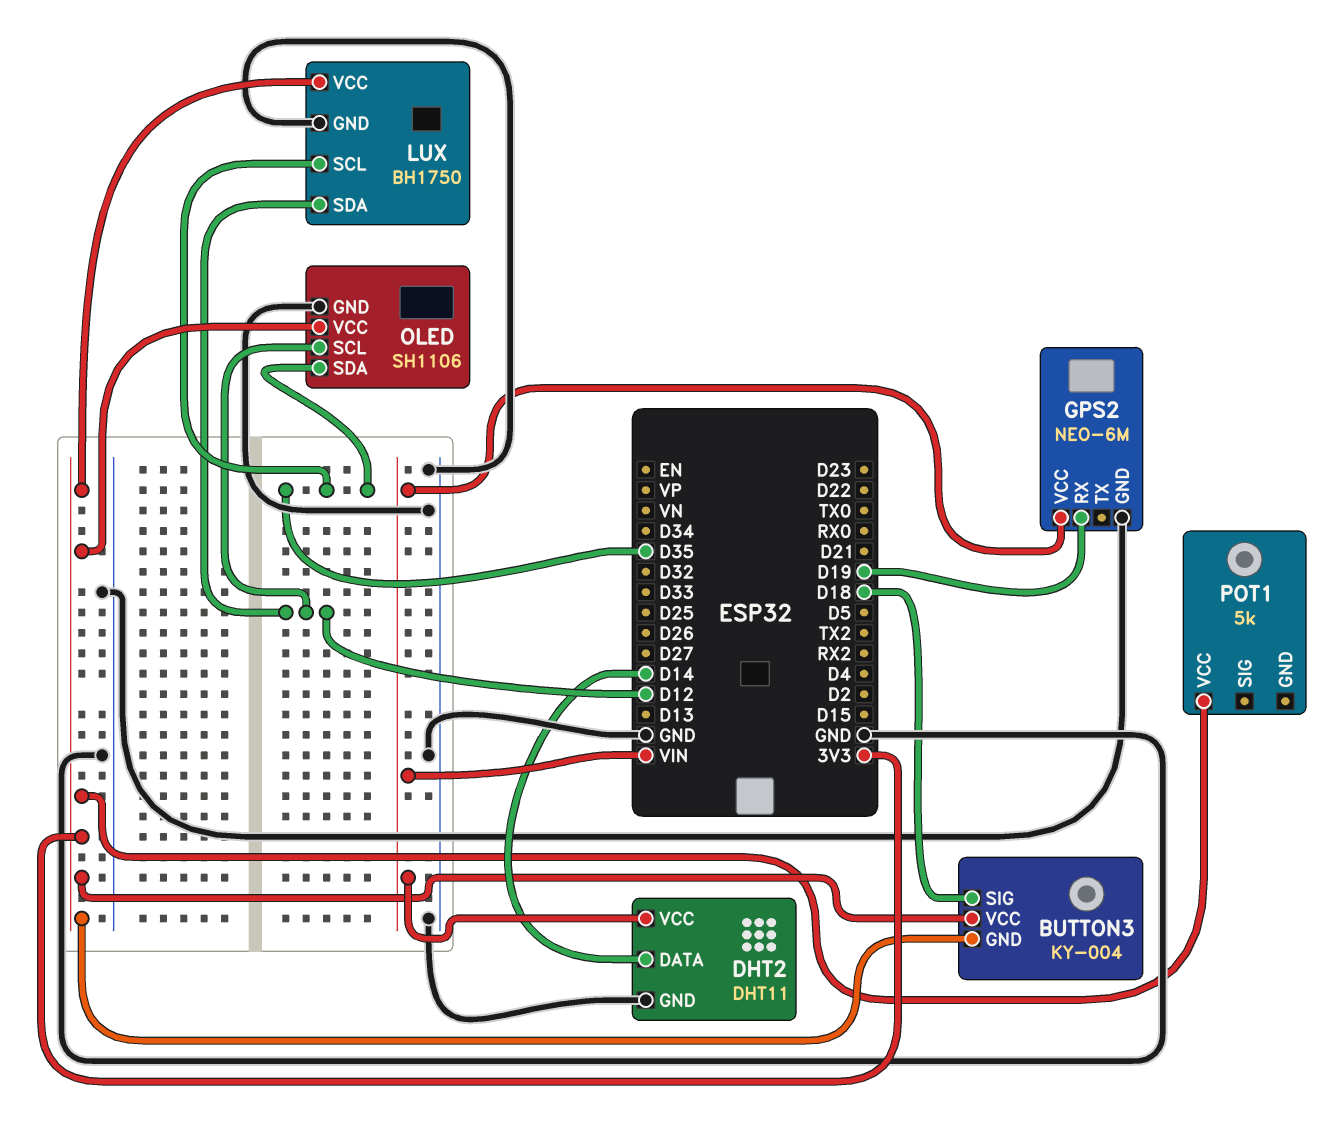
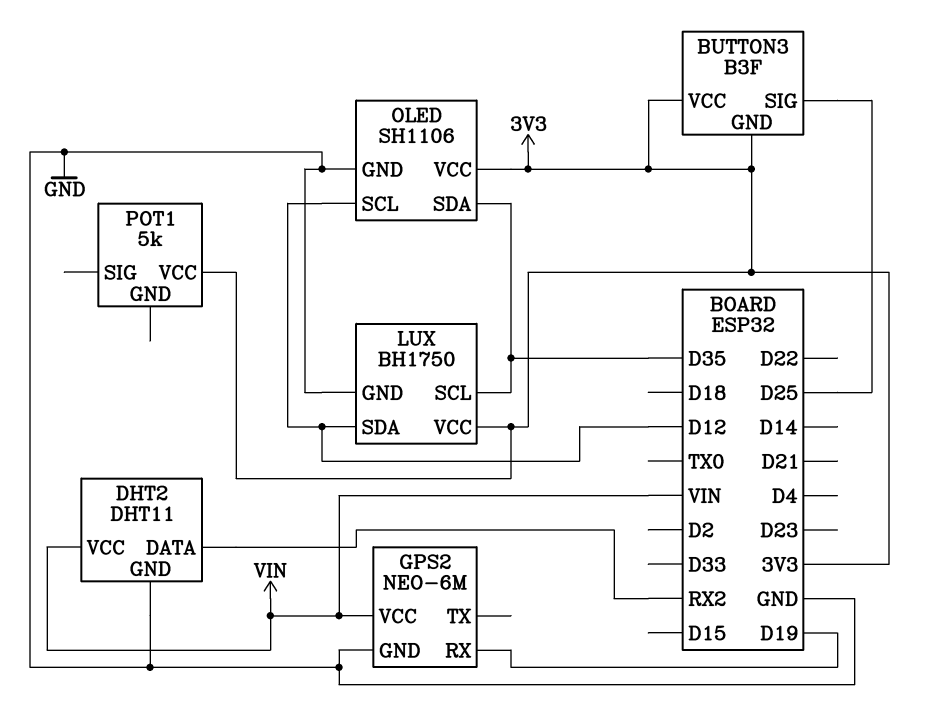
BUTTON3: KY-004 -> B3F
BUTTON3 pin SIG: D18 -> D25
DHT2 pin DATA: D14 -> RX2

